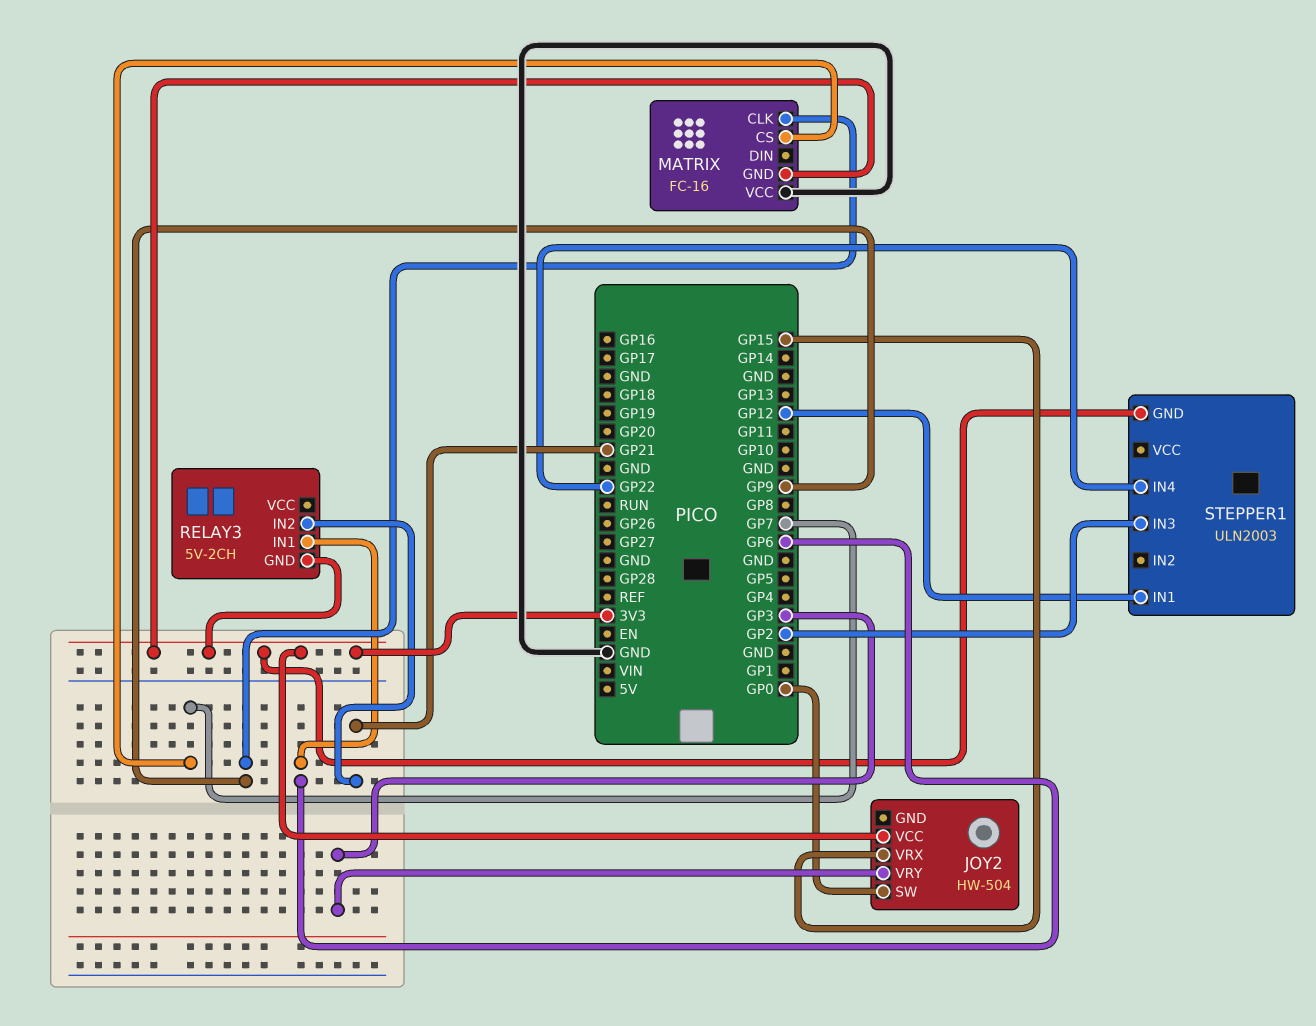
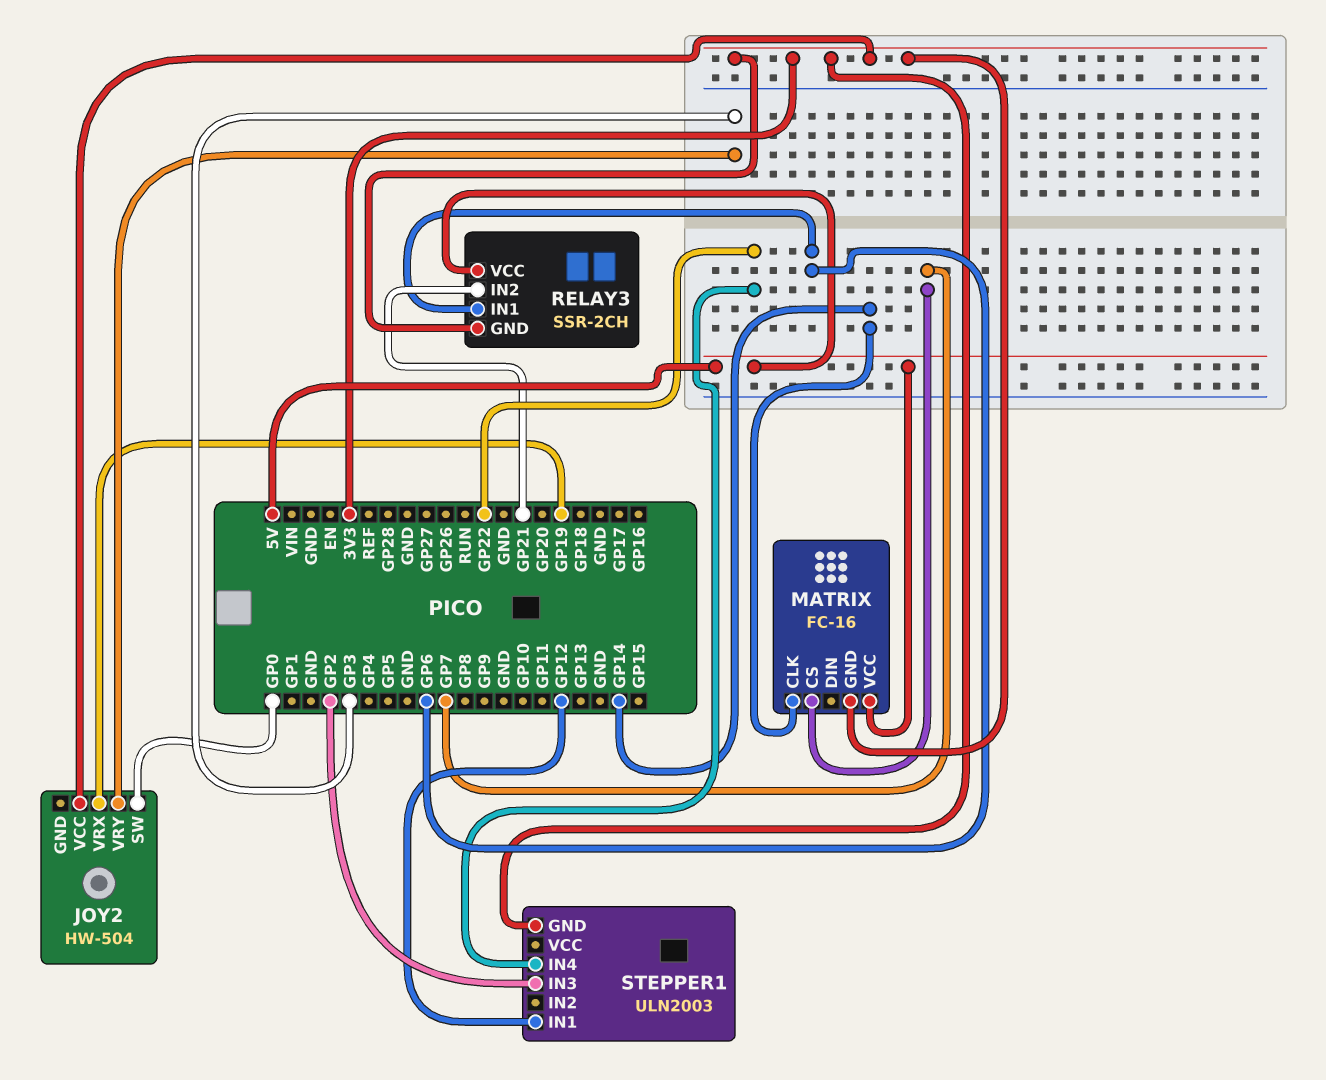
JOY2 pin VRX: GP15 -> GP19
MATRIX pin CLK: GP9 -> GP14
MATRIX pin VCC: GND -> 5V
RELAY3: 5V-2CH -> SSR-2CH
RELAY3 pin VCC: none -> 5V

